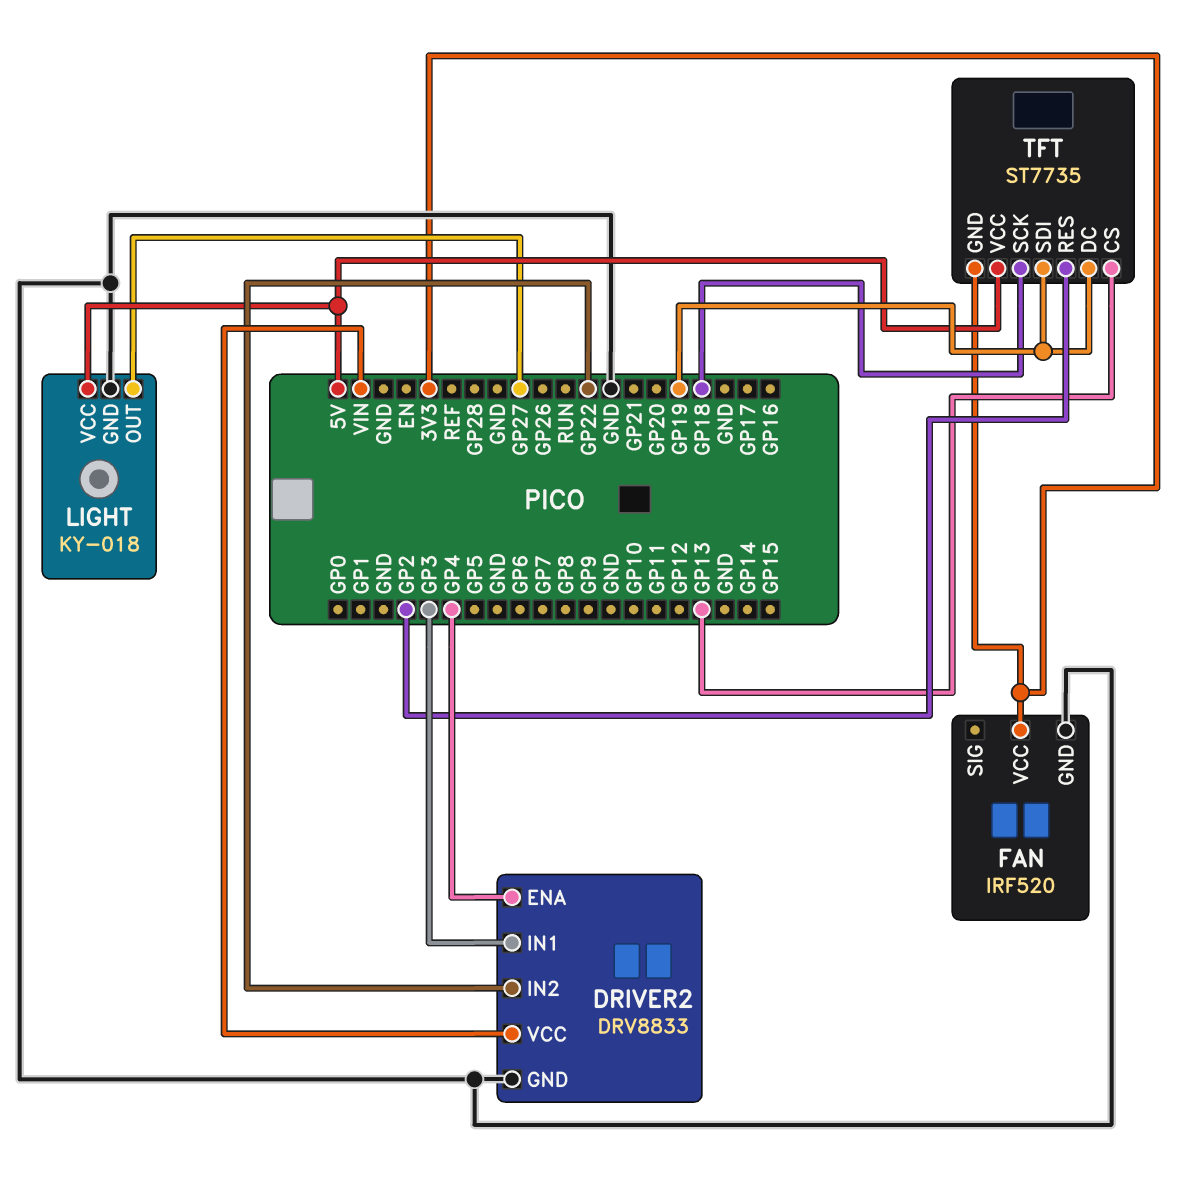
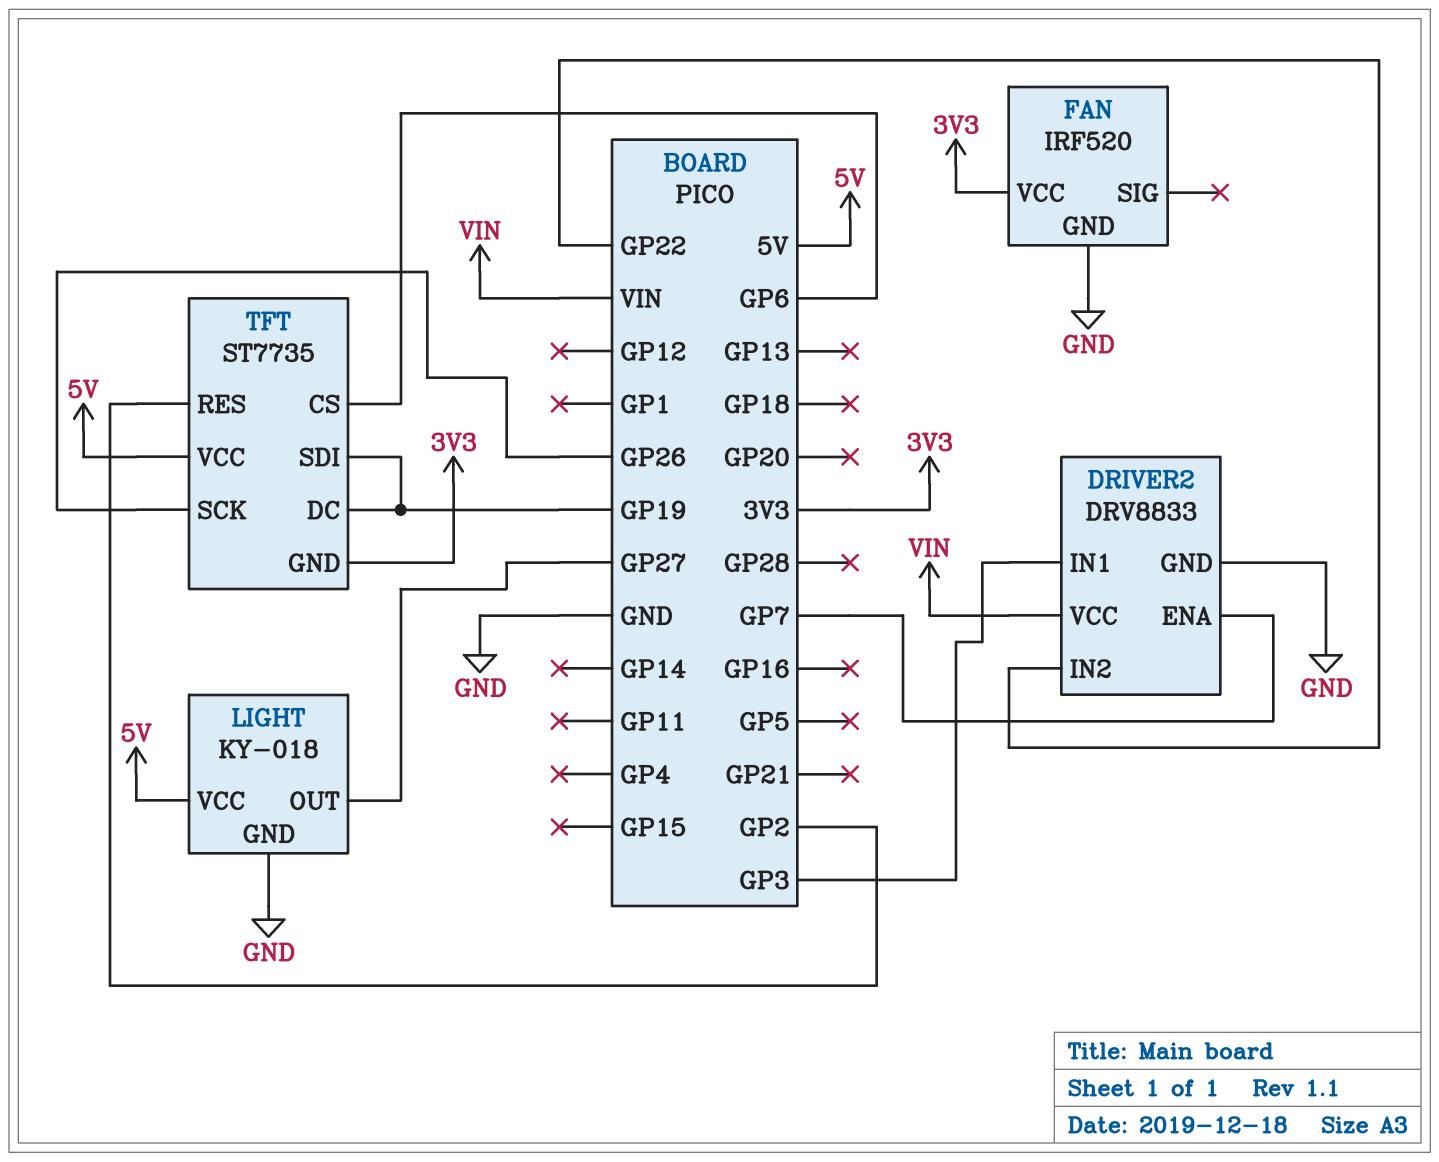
DRIVER2 pin ENA: GP4 -> GP7
TFT pin CS: GP13 -> GP6
TFT pin SCK: GP18 -> GP26

